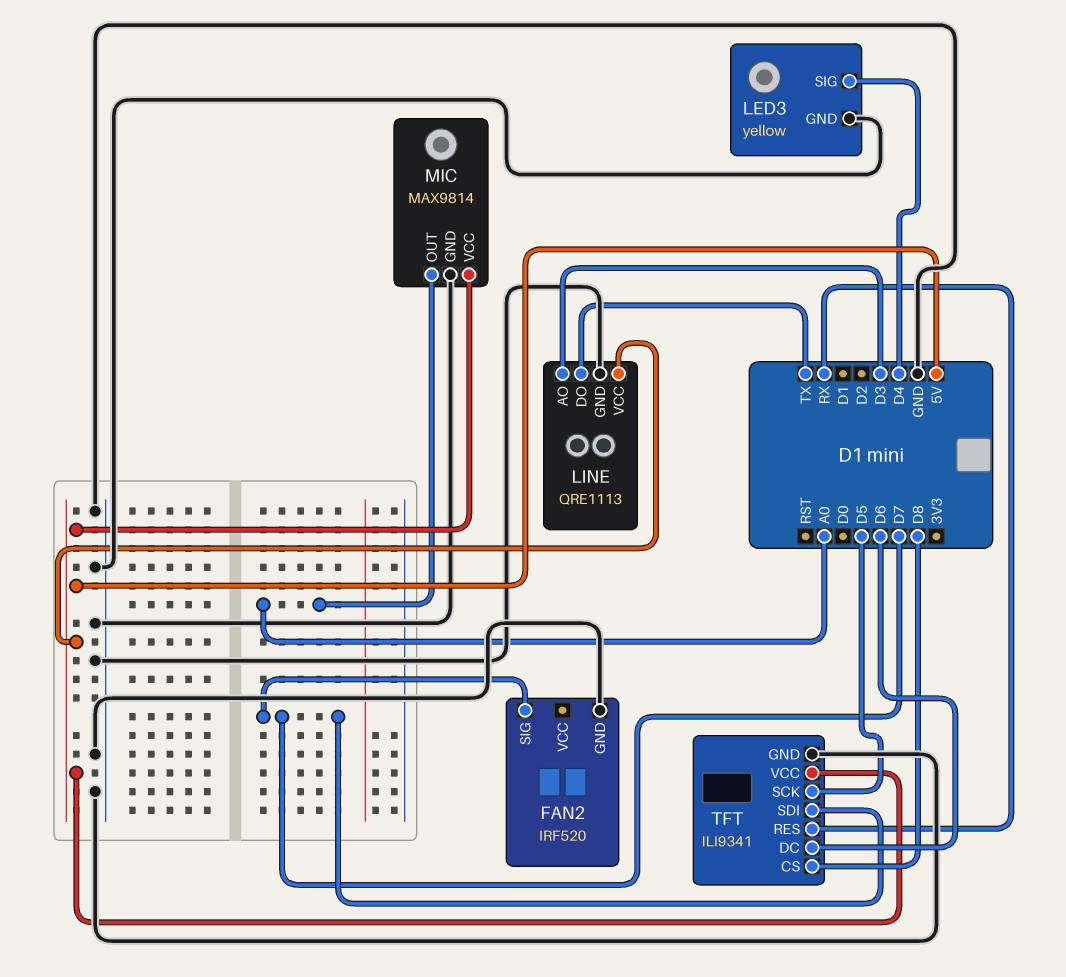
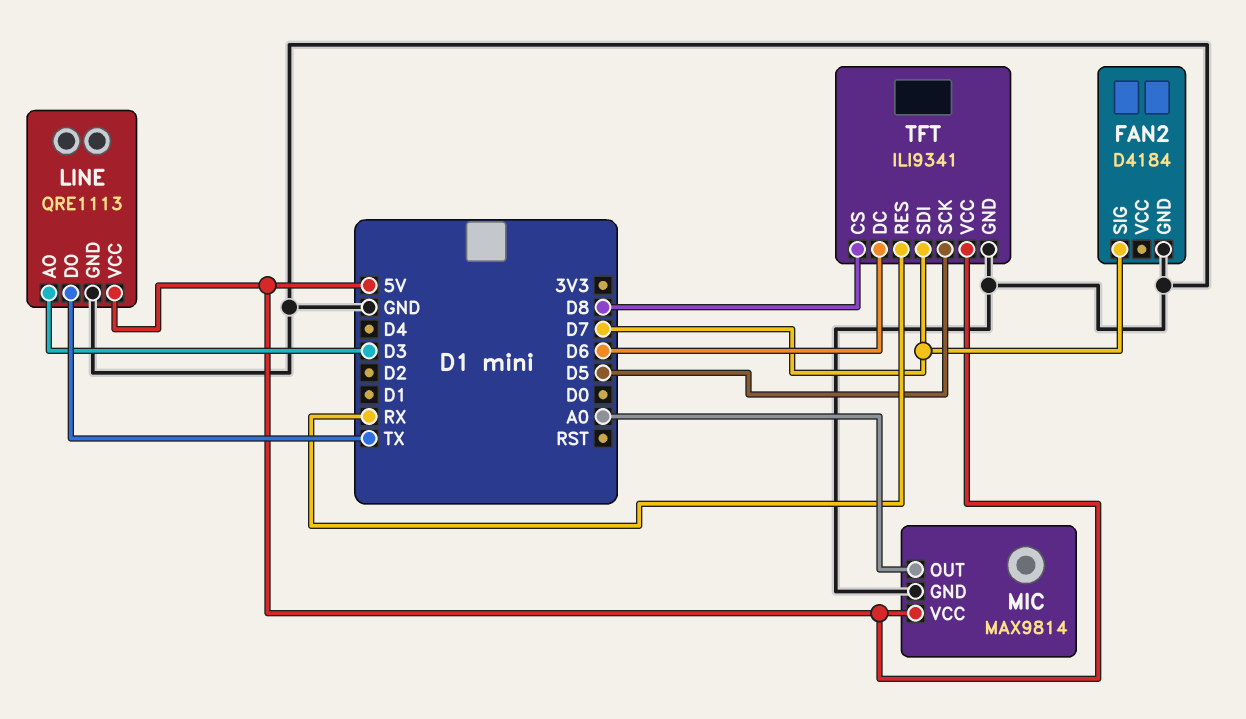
FAN2: IRF520 -> D4184
LED3: yellow -> none
LED3 pin GND: GND -> none
LED3 pin SIG: D4 -> none

